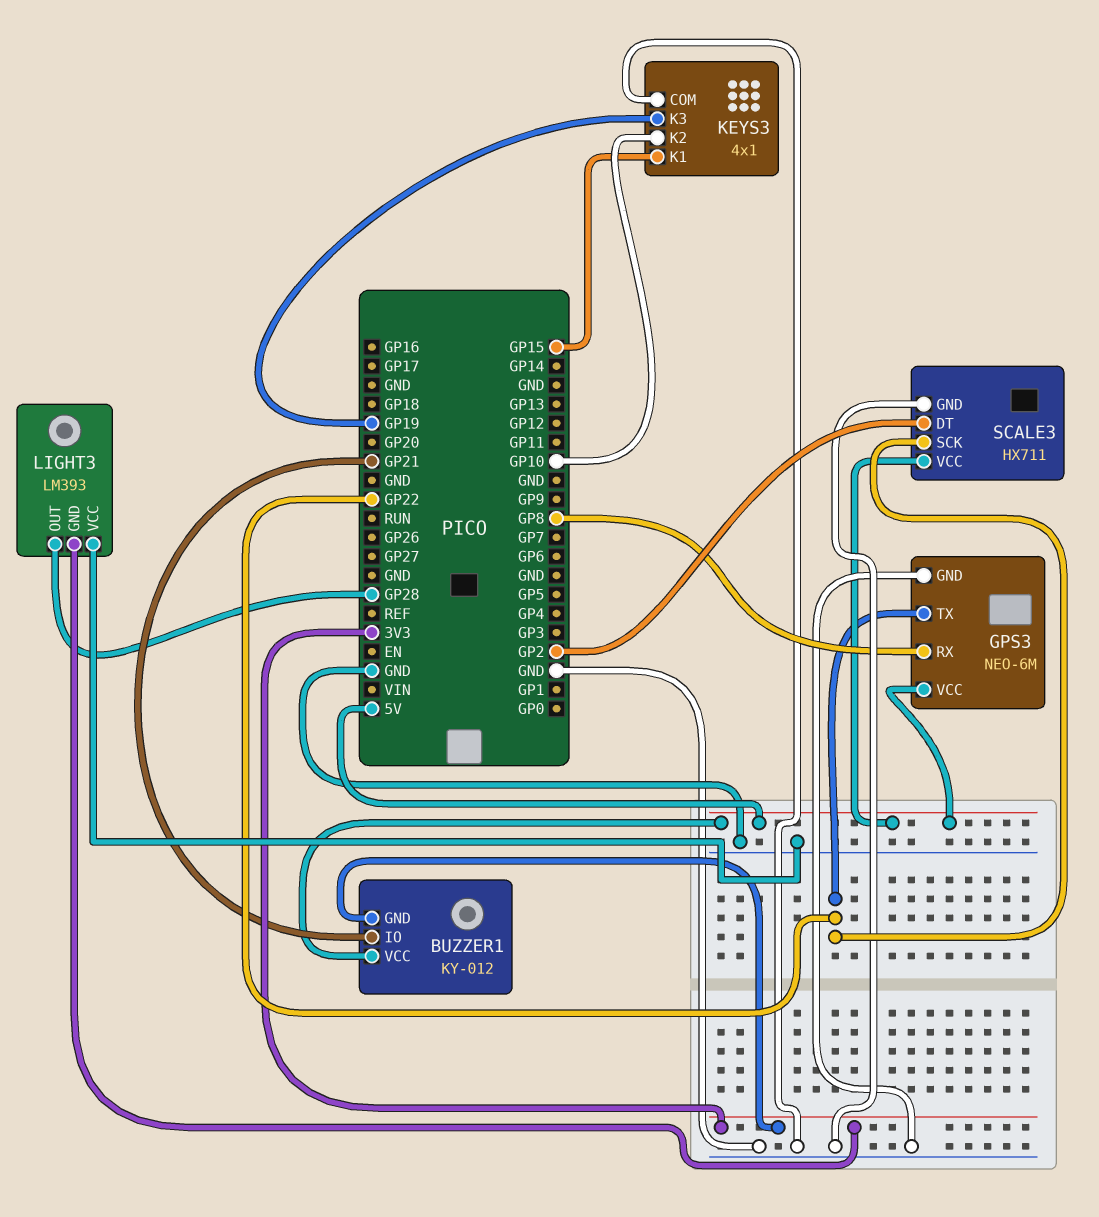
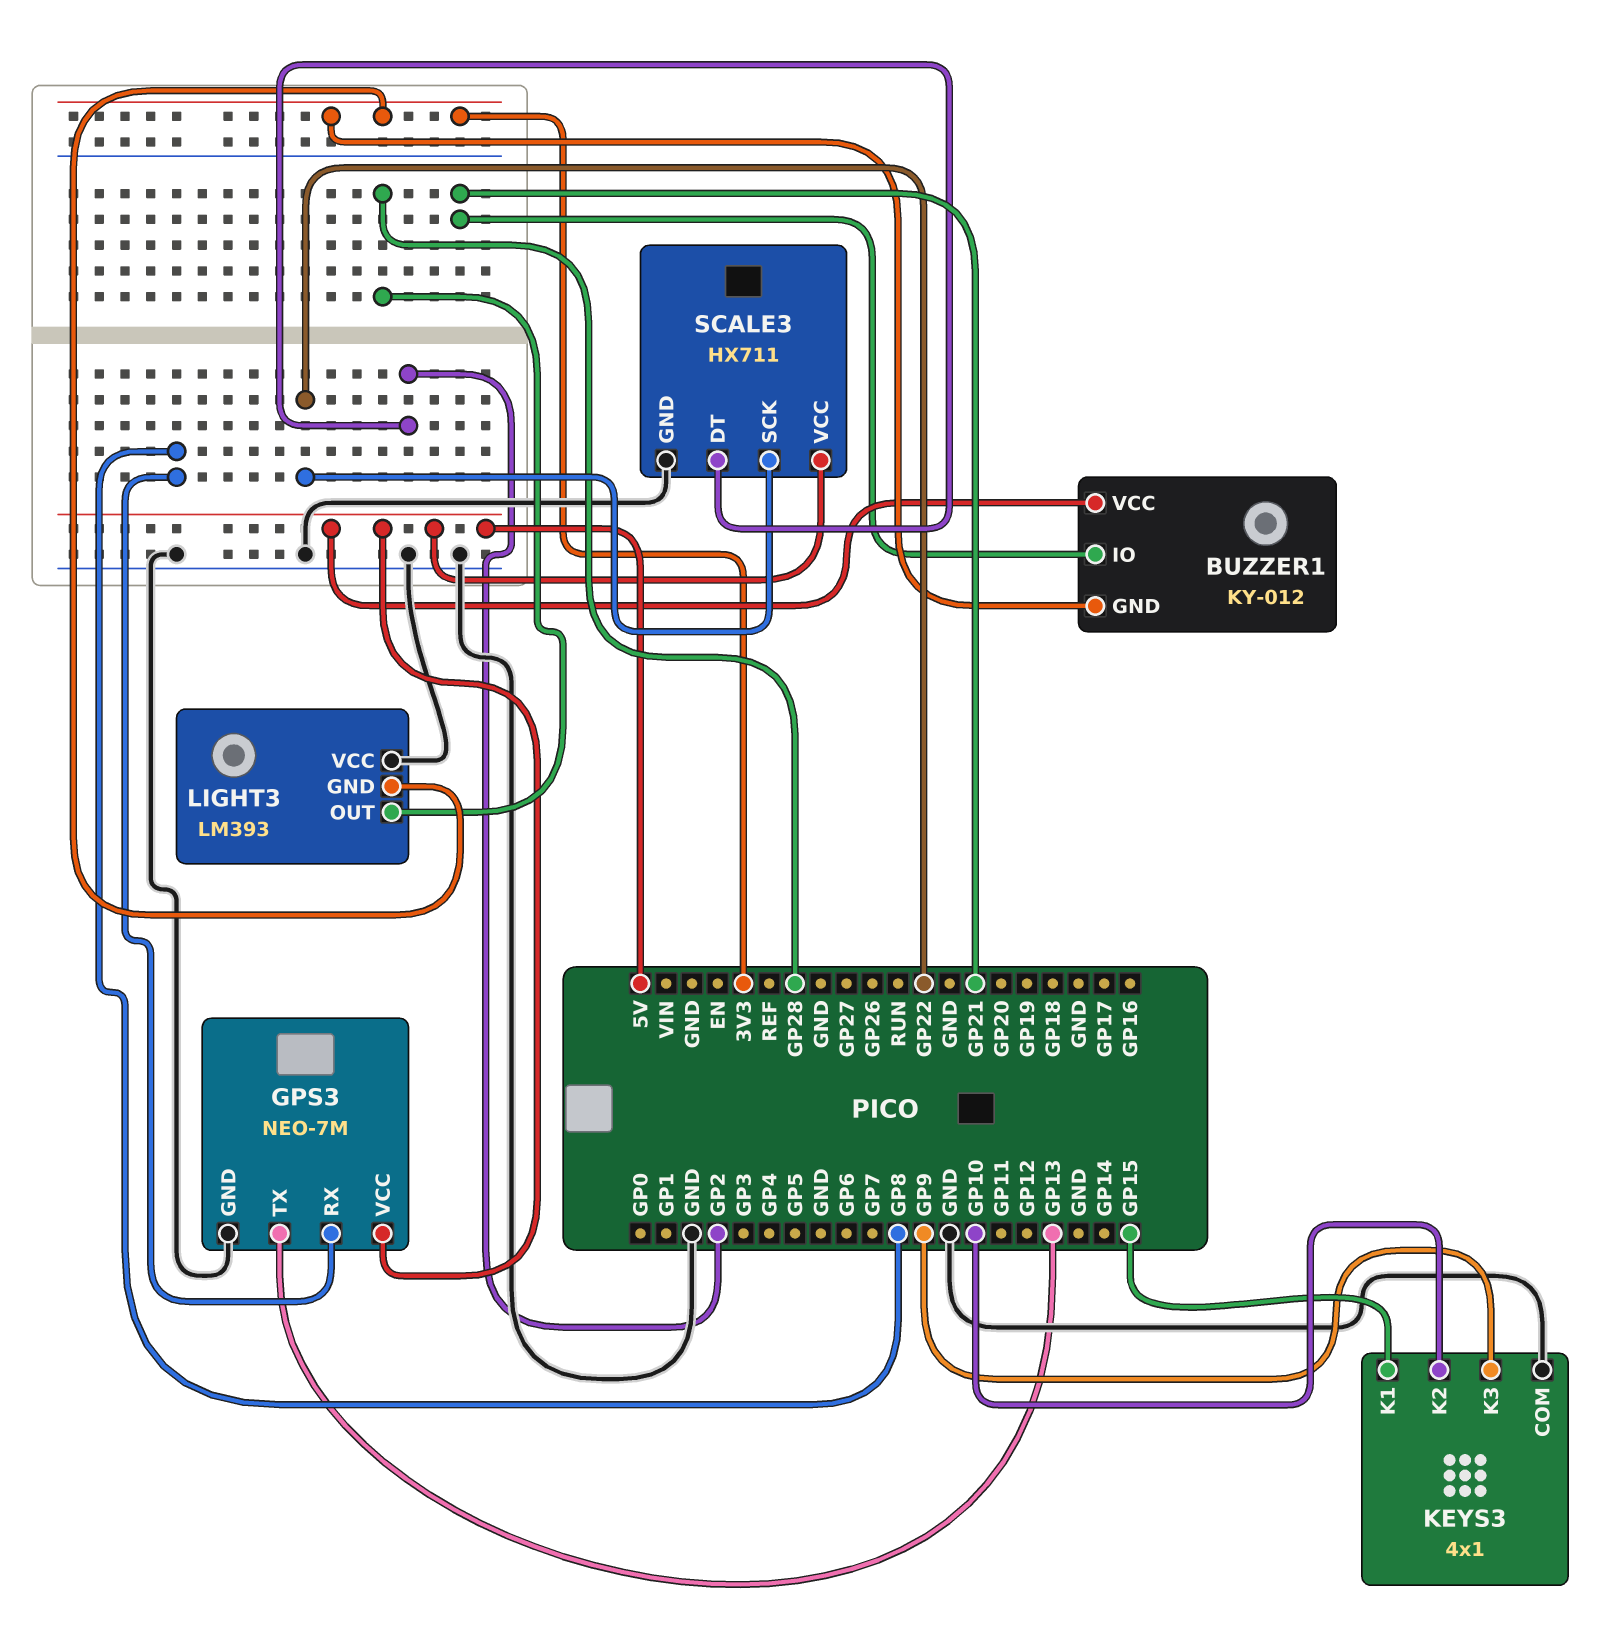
GPS3: NEO-6M -> NEO-7M
GPS3 pin TX: GP22 -> GP13
KEYS3 pin K3: GP19 -> GP9

